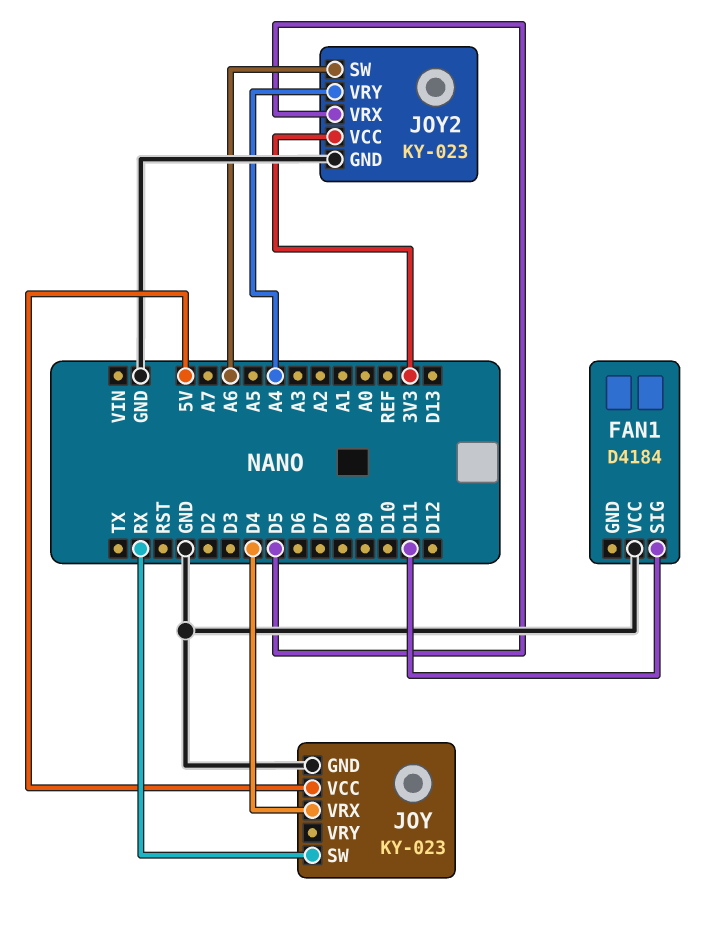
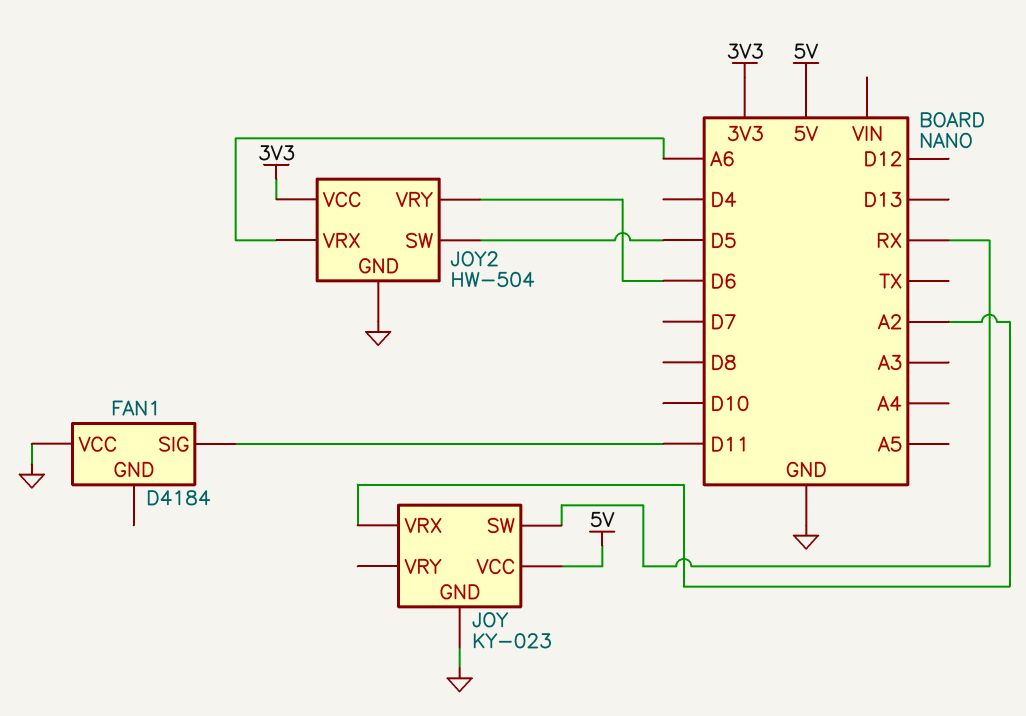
JOY pin VRX: D4 -> A2
JOY2: KY-023 -> HW-504
JOY2 pin SW: A6 -> D5
JOY2 pin VRX: D5 -> A6
JOY2 pin VRY: A4 -> D6

